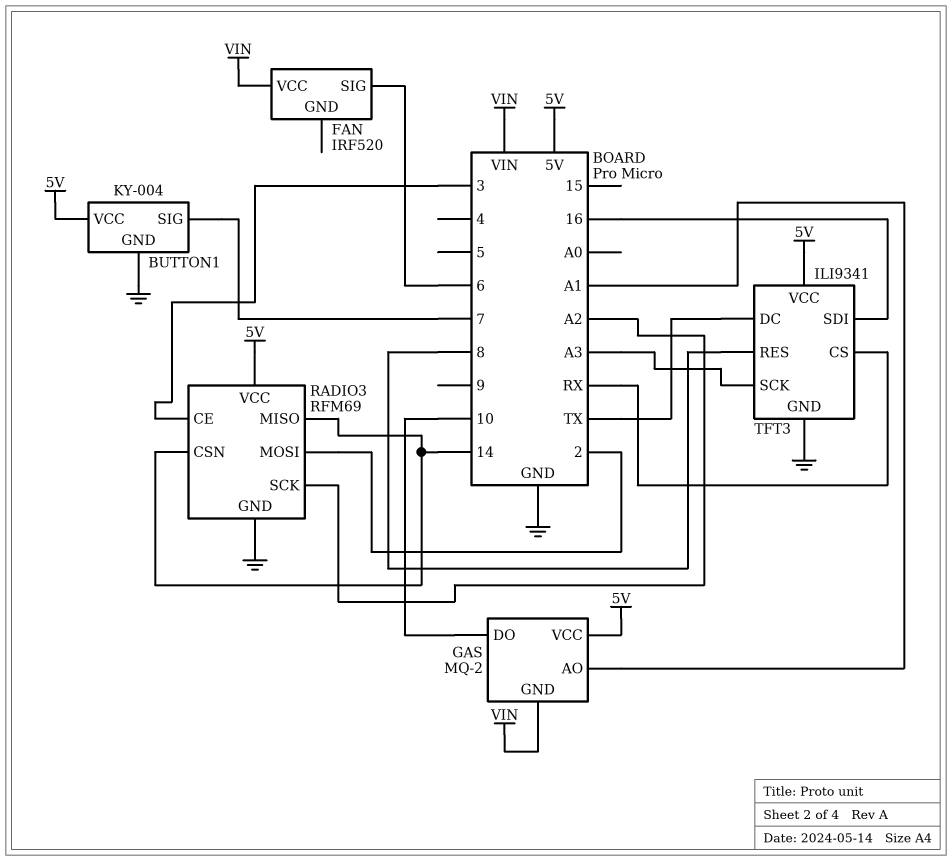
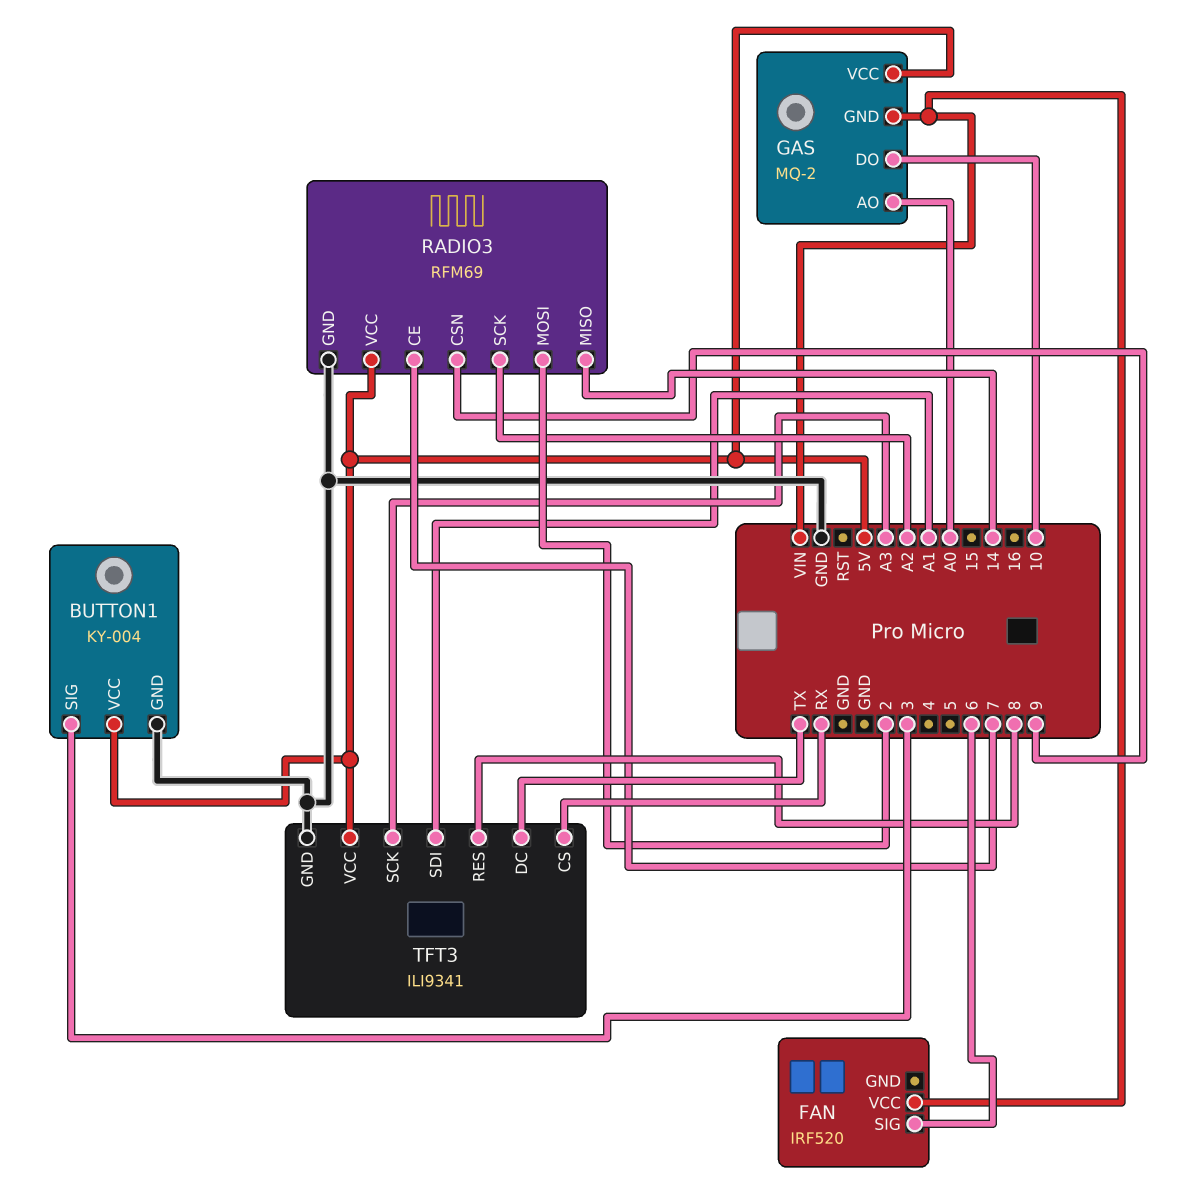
BUTTON1 pin SIG: 7 -> 3
GAS pin AO: A1 -> A0
RADIO3 pin CE: 3 -> 7
RADIO3 pin CSN: 14 -> 9
TFT3 pin SDI: 16 -> A1

